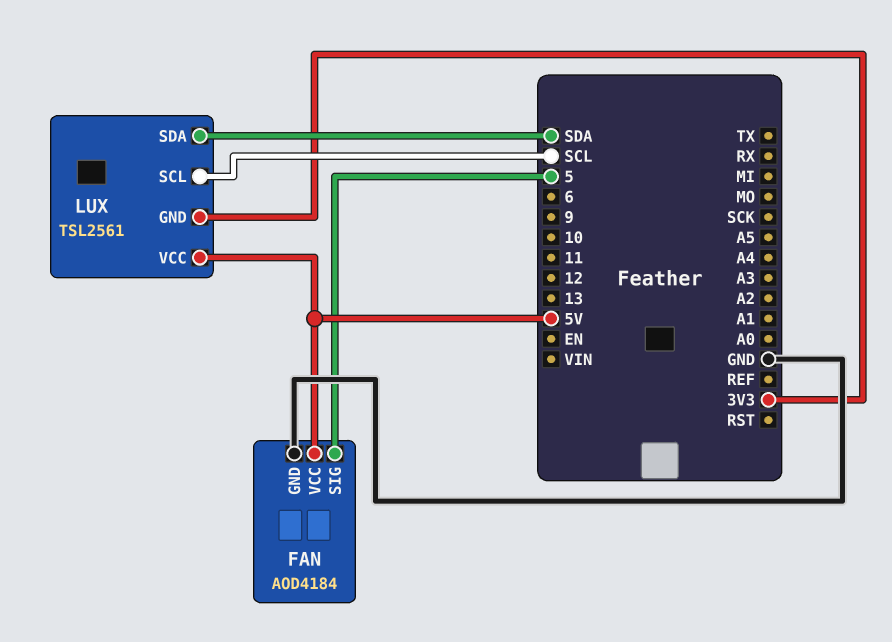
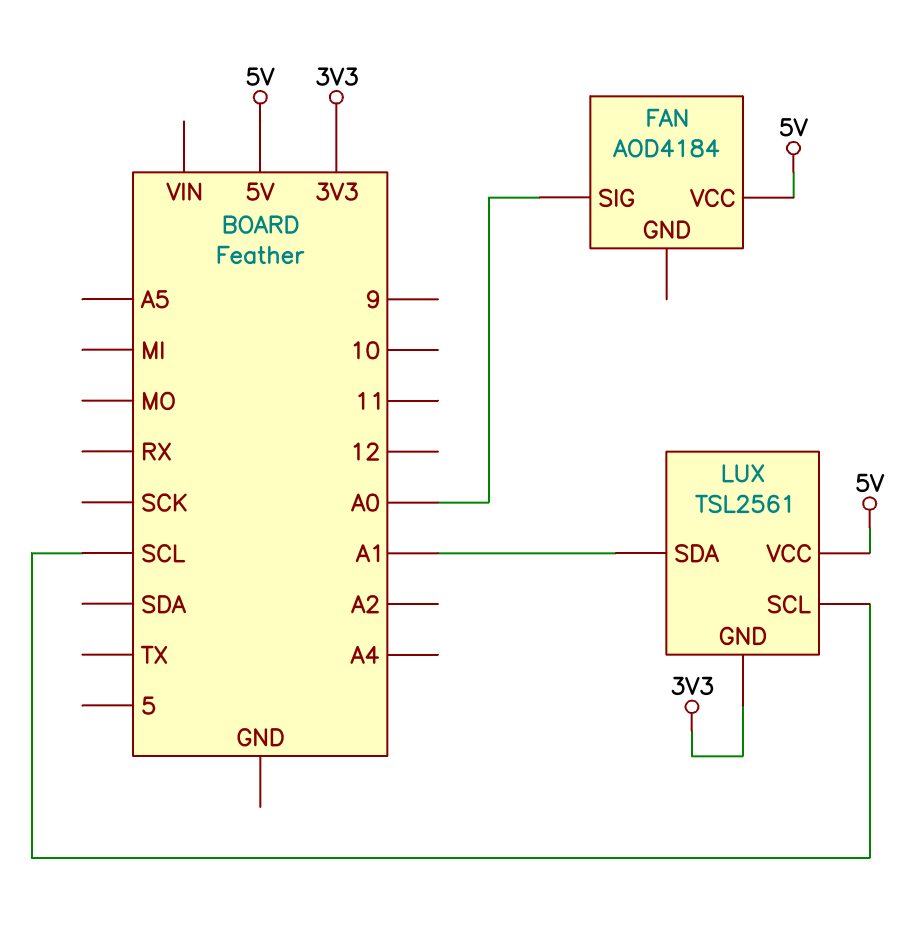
FAN pin GND: GND -> none
FAN pin SIG: 5 -> A0
LUX pin SDA: SDA -> A1

